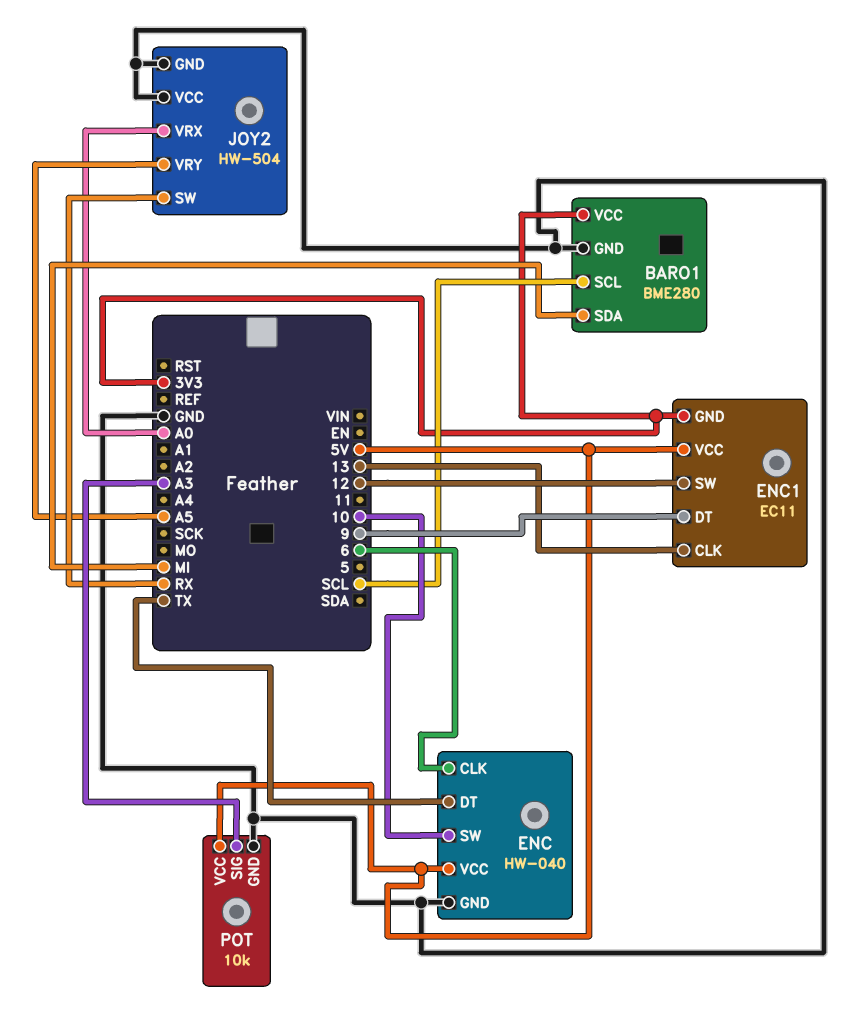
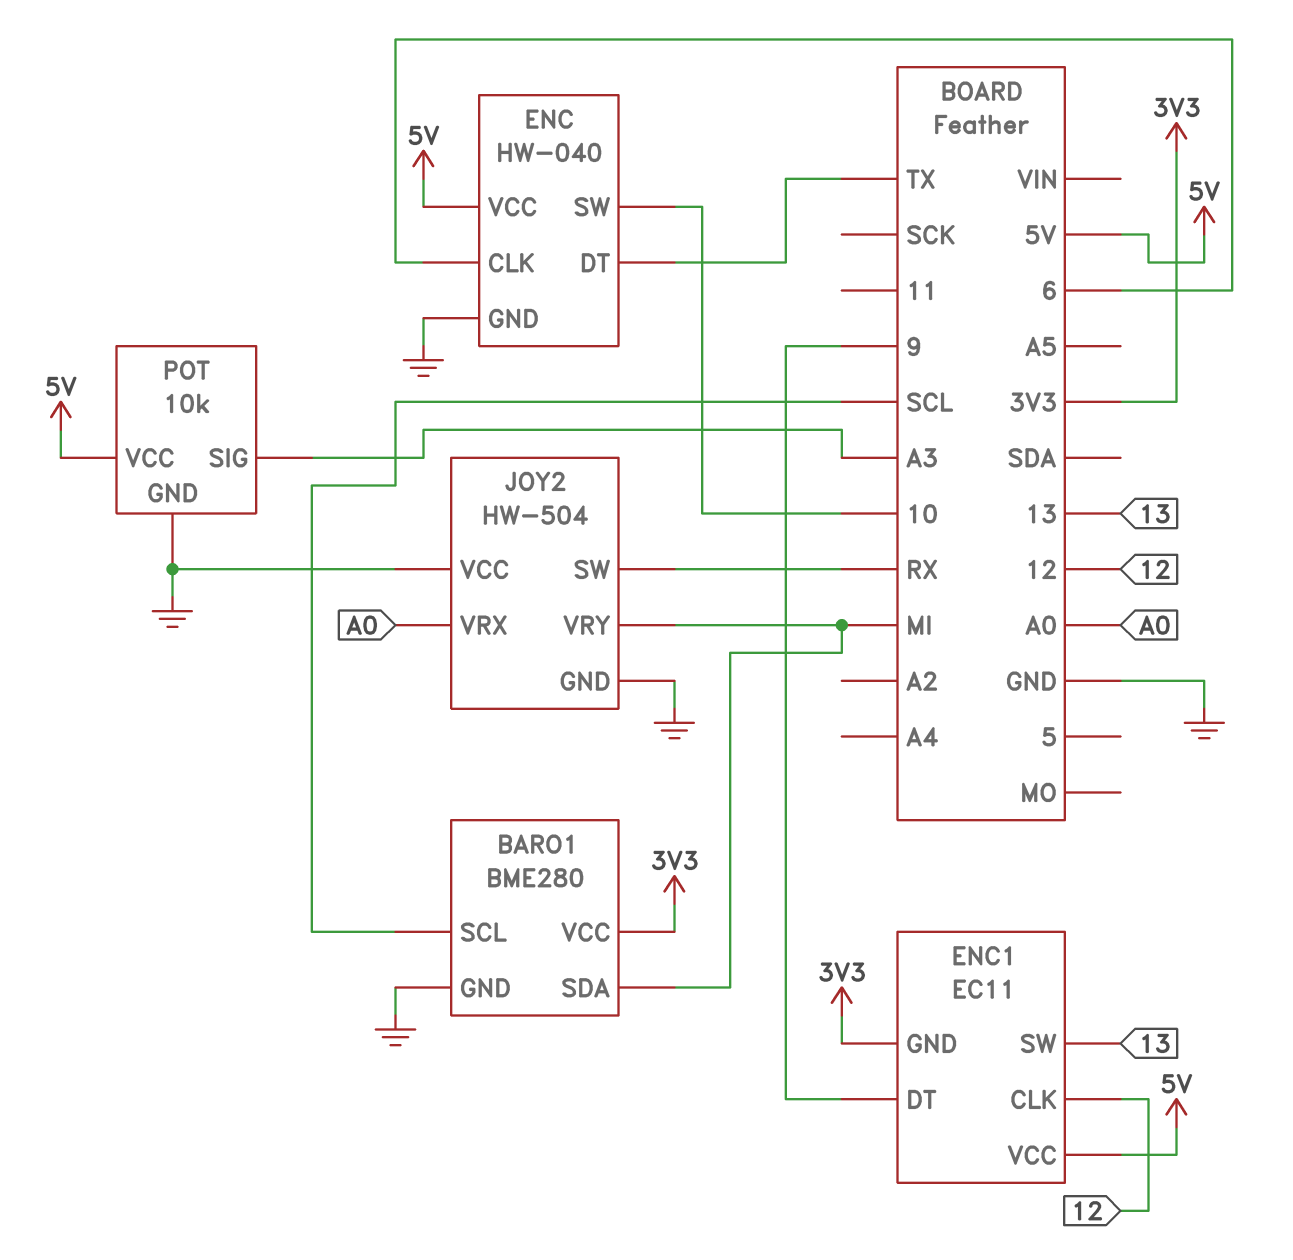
ENC1 pin CLK: 13 -> 12
ENC1 pin SW: 12 -> 13
JOY2 pin VRY: A5 -> MI

